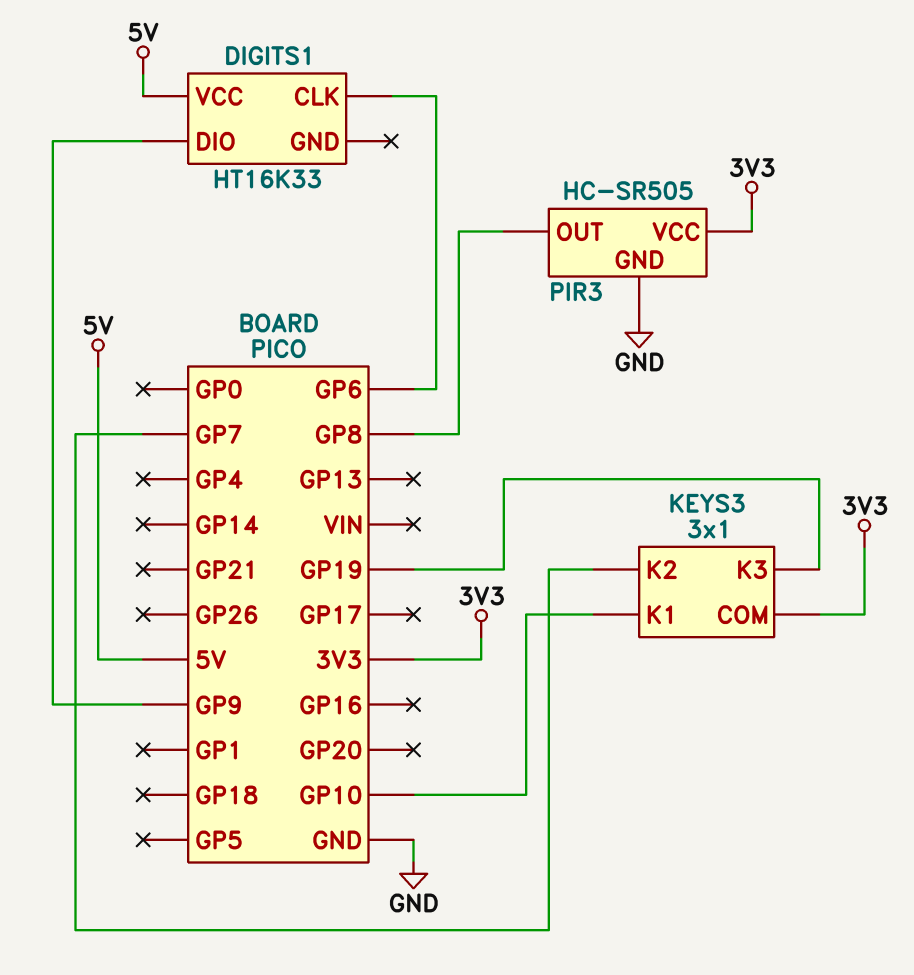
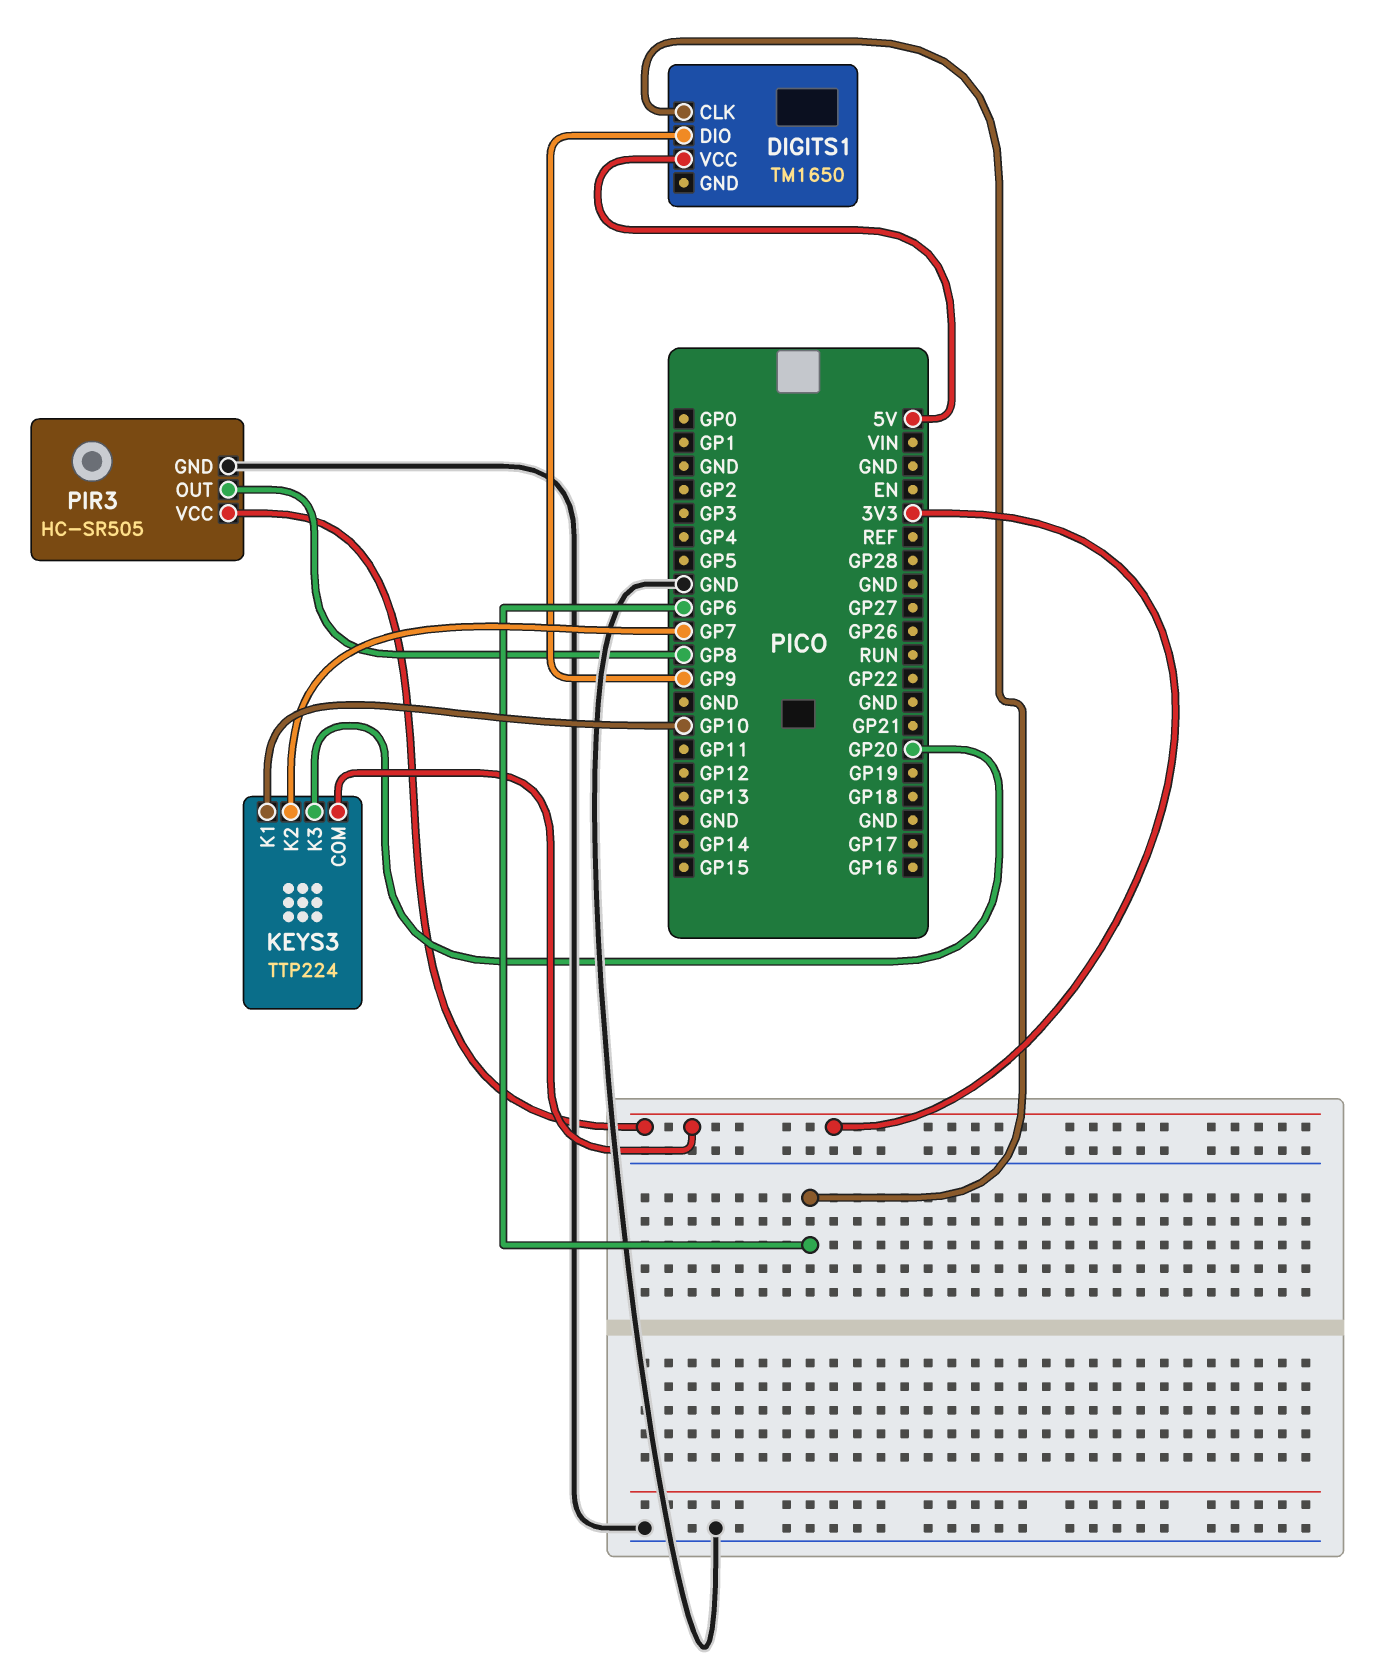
DIGITS1: HT16K33 -> TM1650
KEYS3: 3x1 -> TTP224
KEYS3 pin K3: GP19 -> GP20

